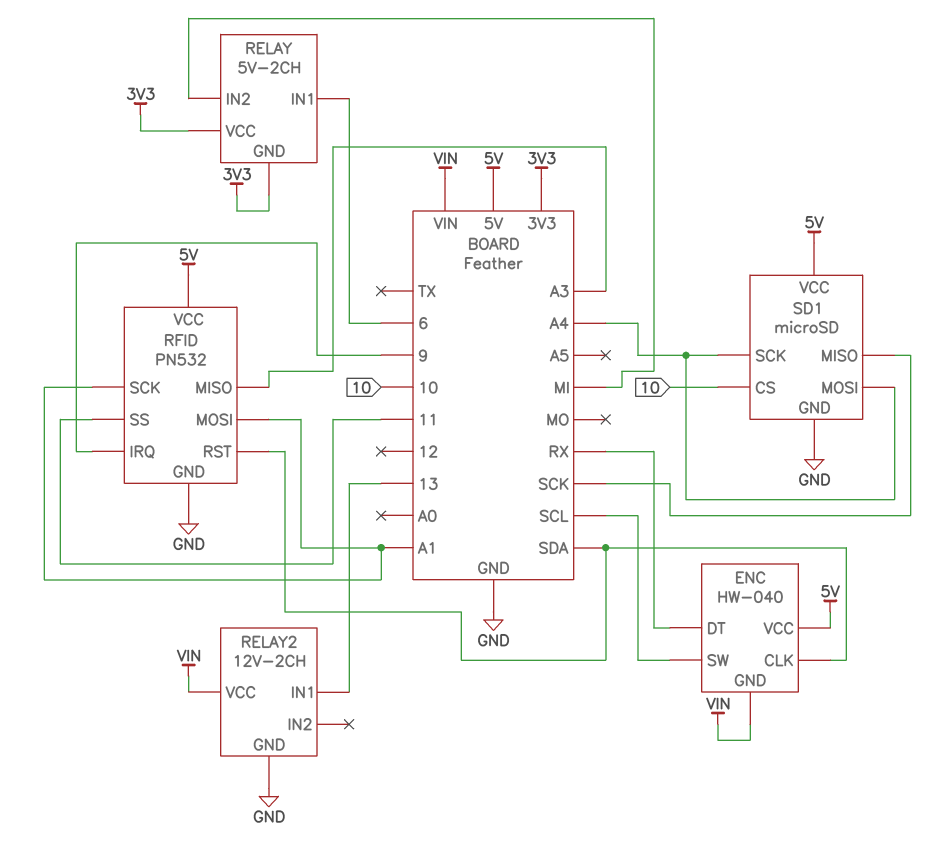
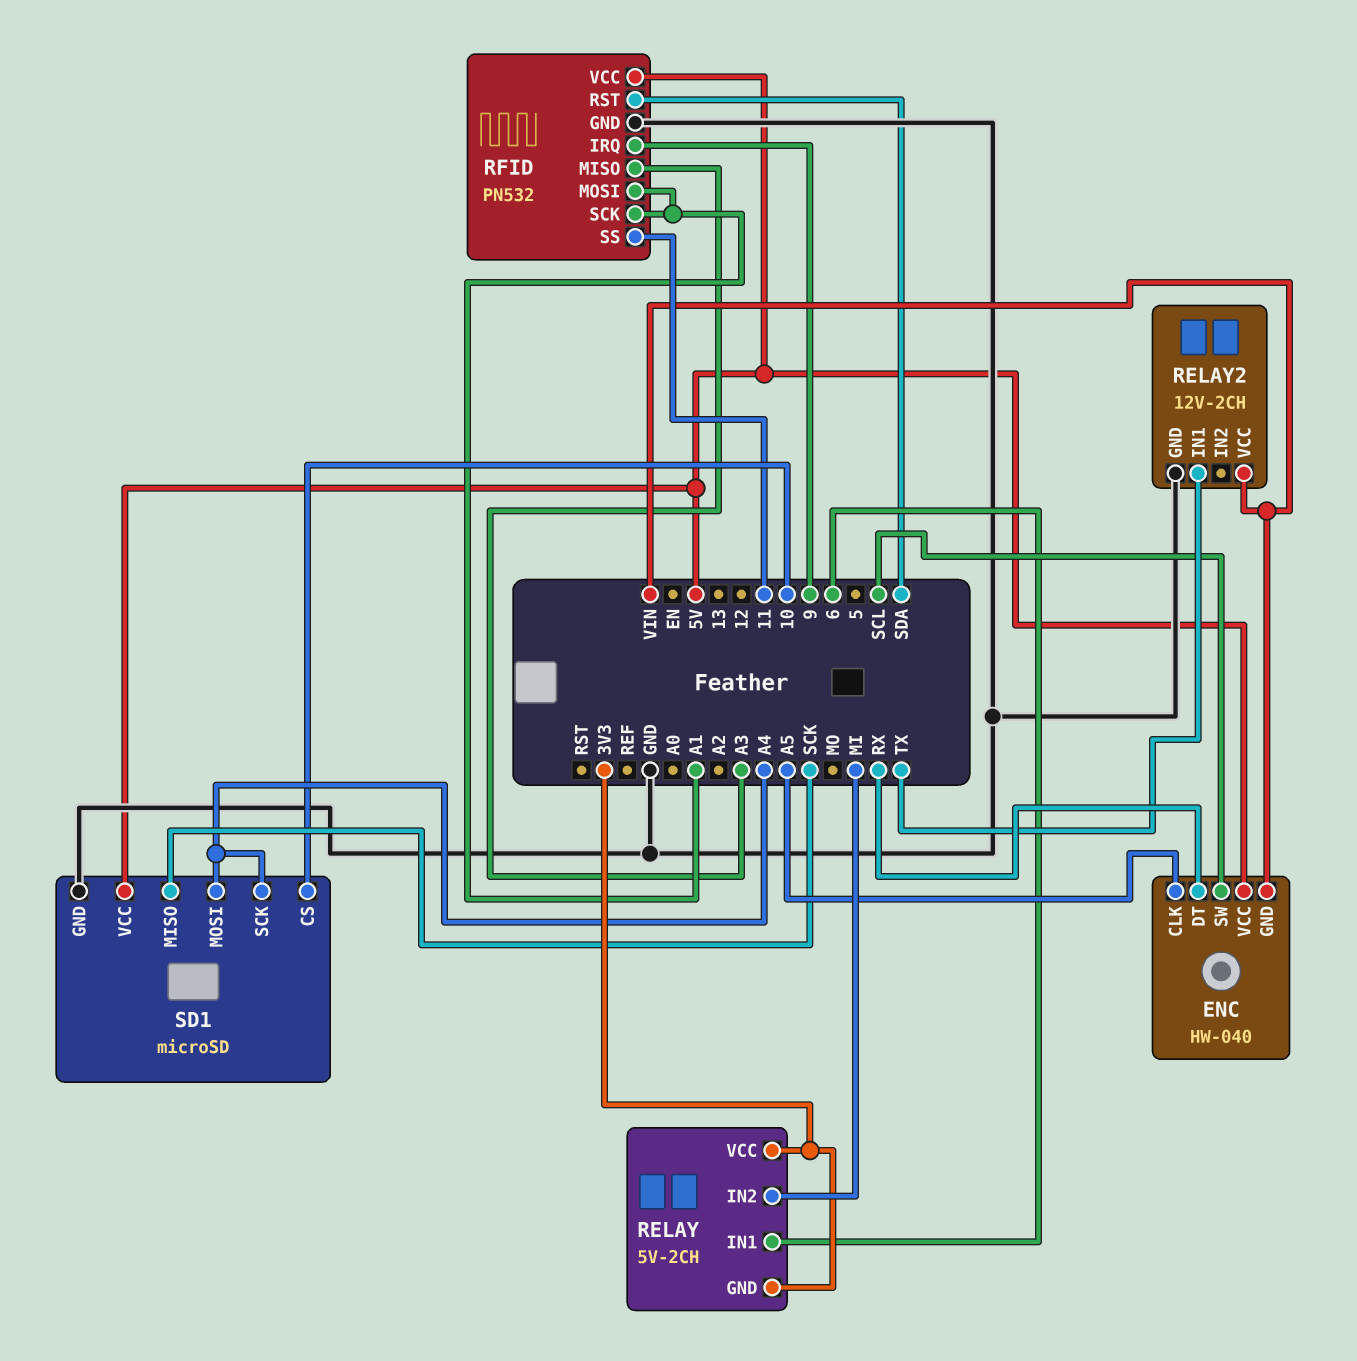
ENC pin CLK: SDA -> A5
RELAY2 pin IN1: 13 -> TX

